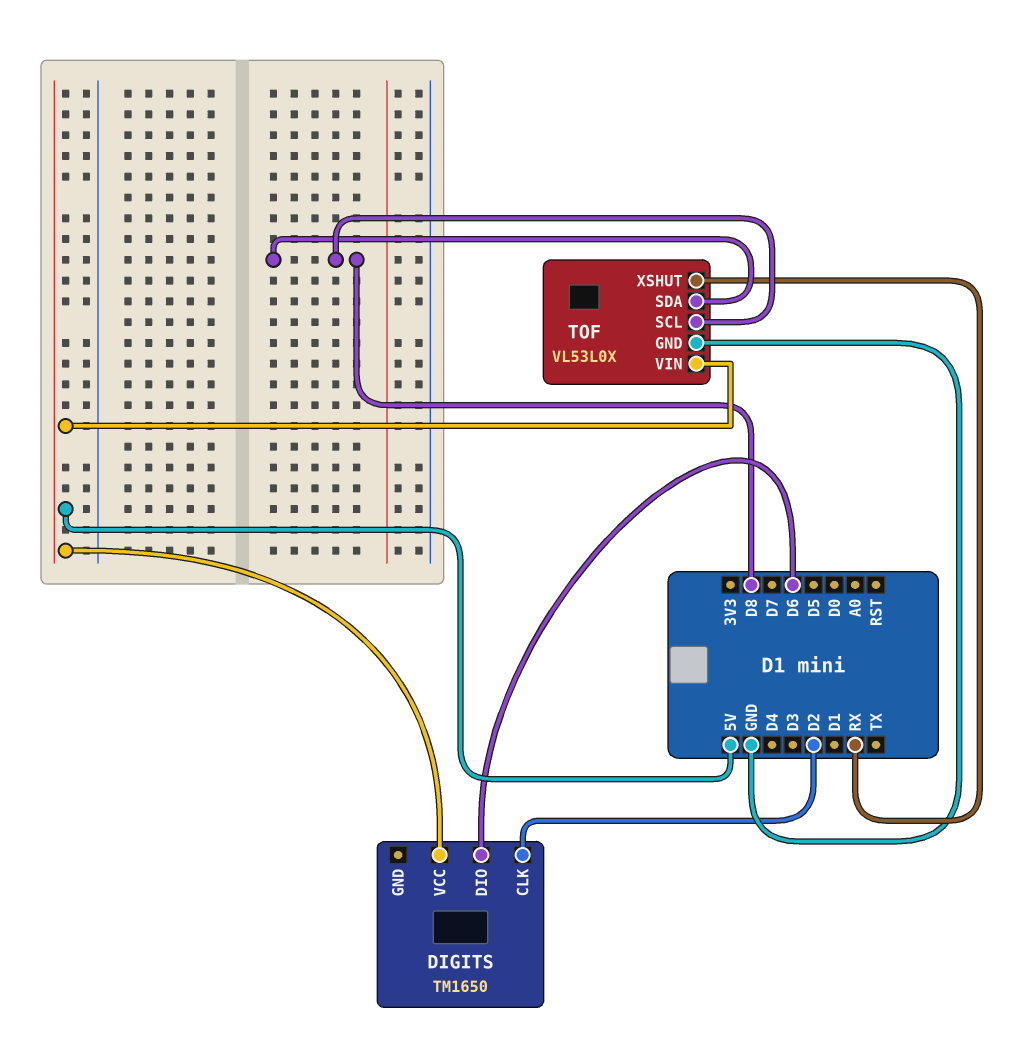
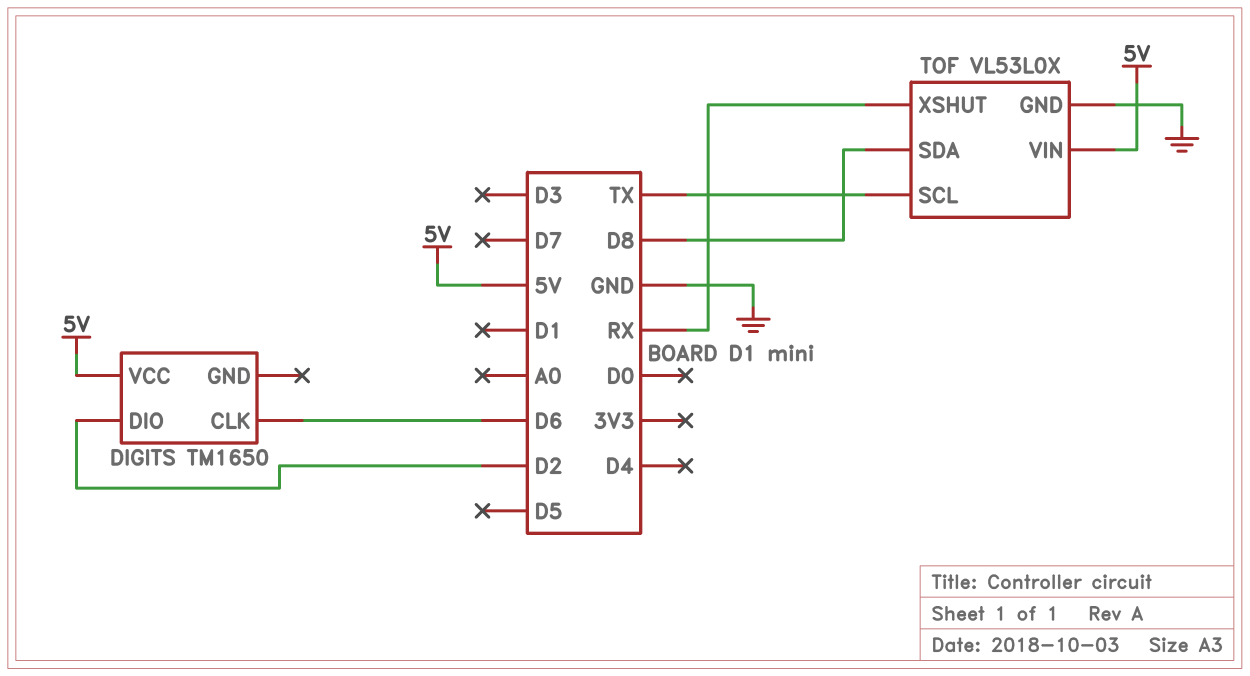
DIGITS pin CLK: D2 -> D6
DIGITS pin DIO: D6 -> D2
TOF pin SCL: D8 -> TX

